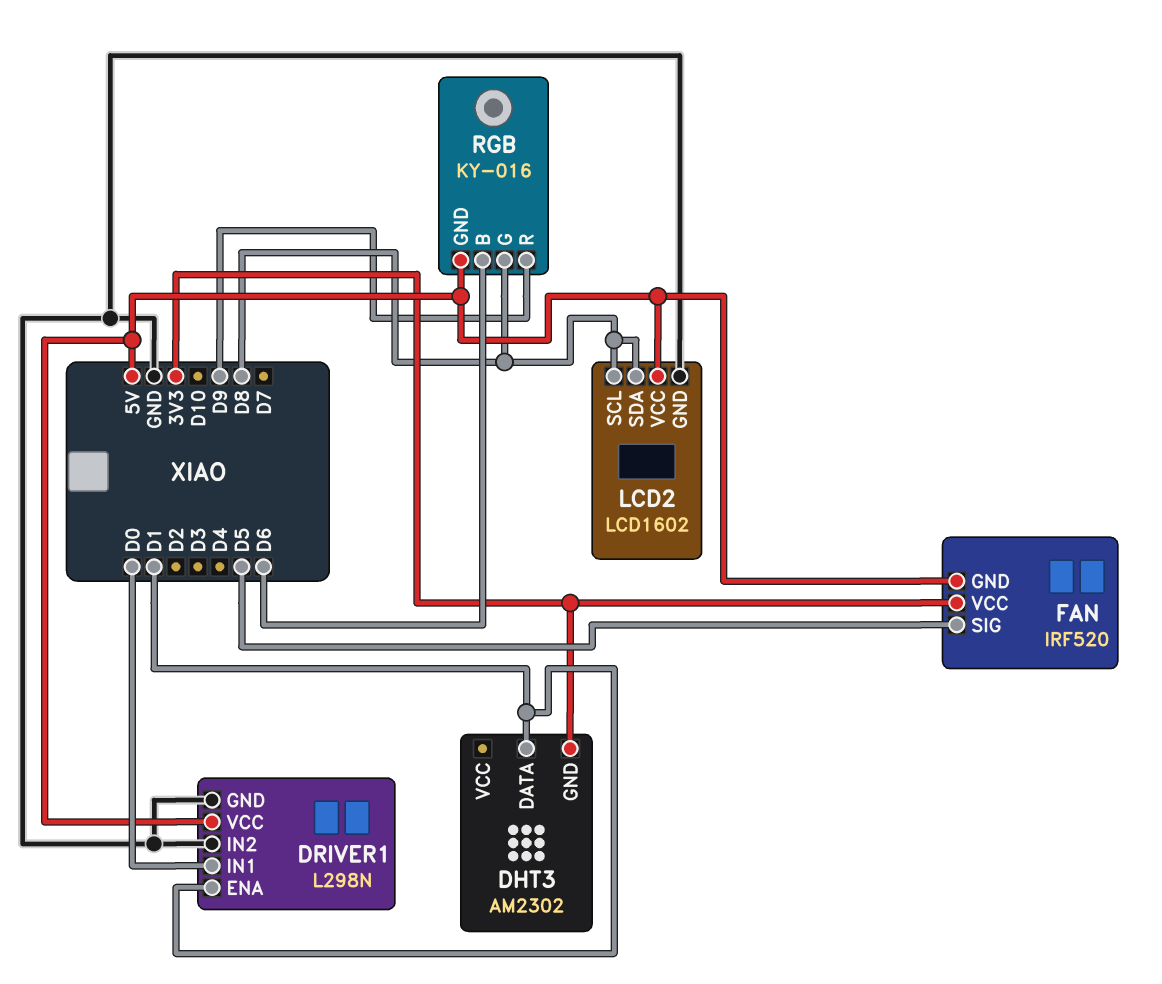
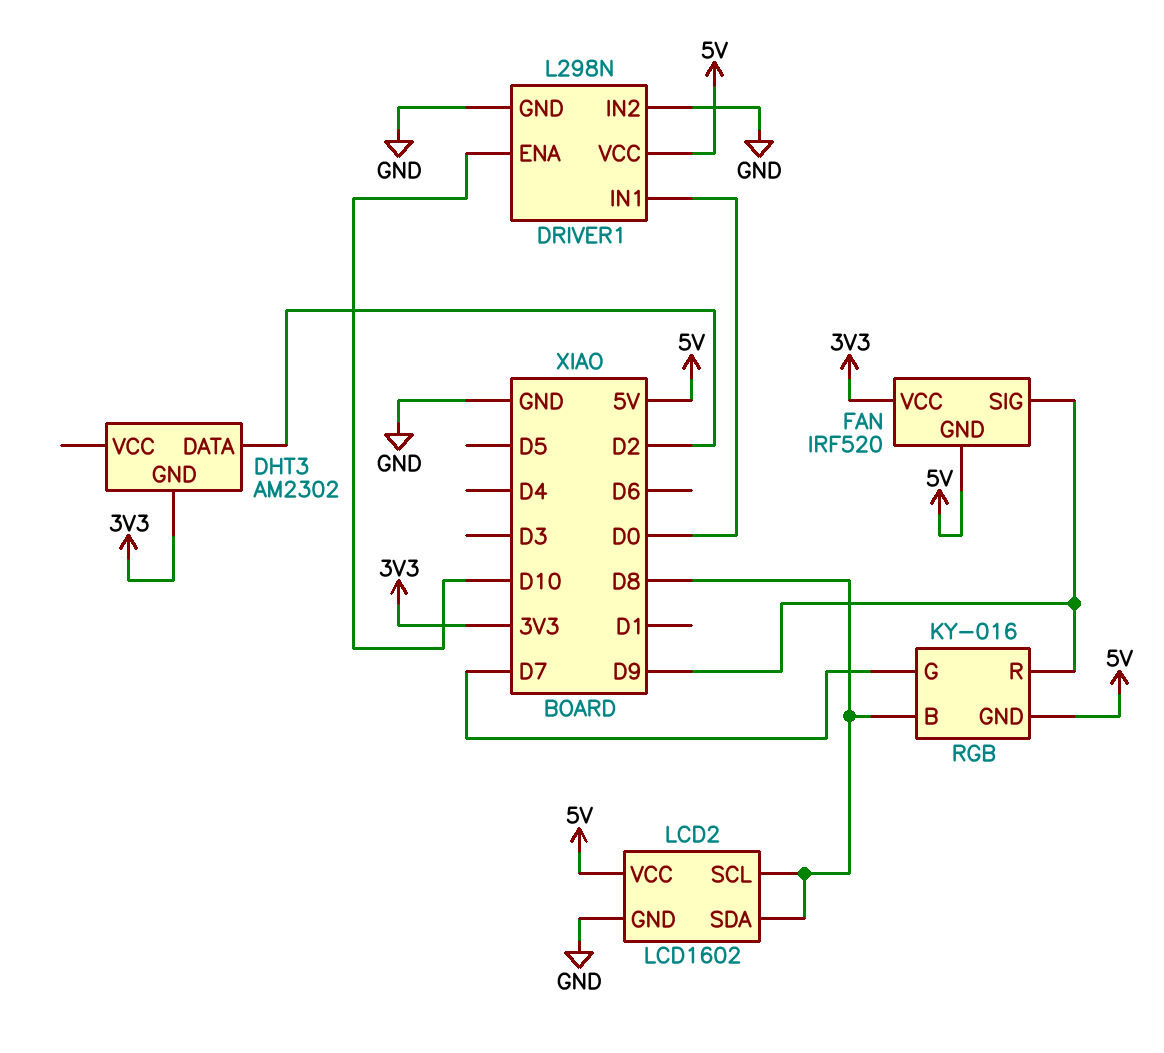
DHT3 pin DATA: D1 -> D2
DRIVER1 pin ENA: D1 -> D10
FAN pin SIG: D5 -> D9
RGB pin B: D6 -> D8
RGB pin G: D8 -> D7

